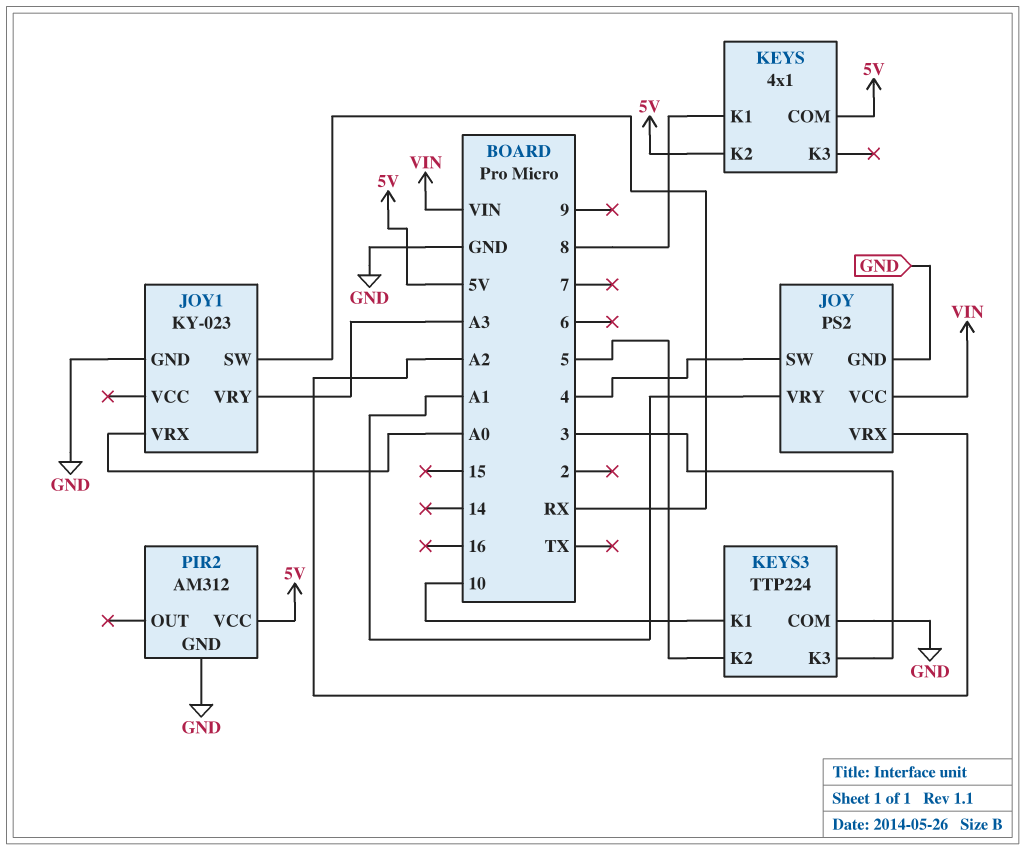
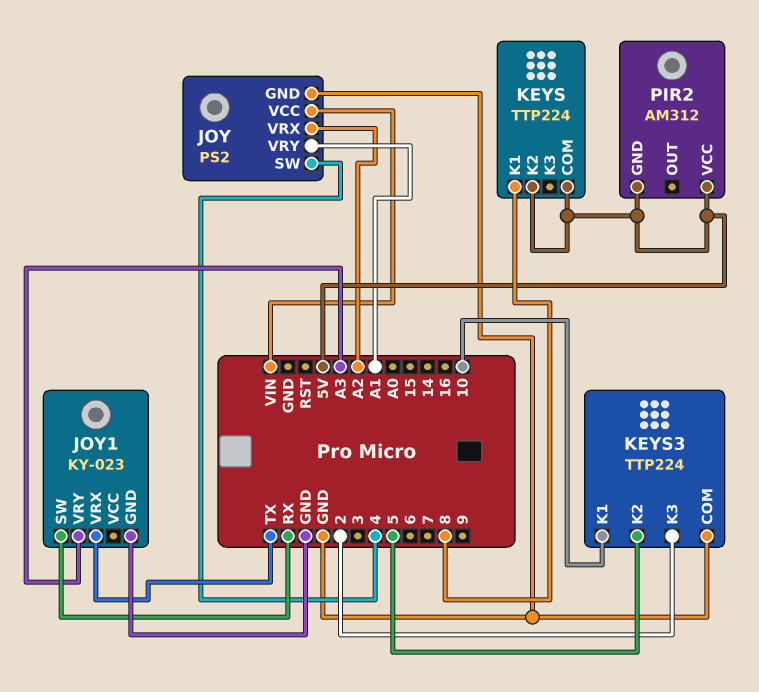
JOY1 pin VRX: A0 -> TX
KEYS: 4x1 -> TTP224
KEYS3 pin K3: 3 -> 2
PIR2 pin GND: GND -> 5V

